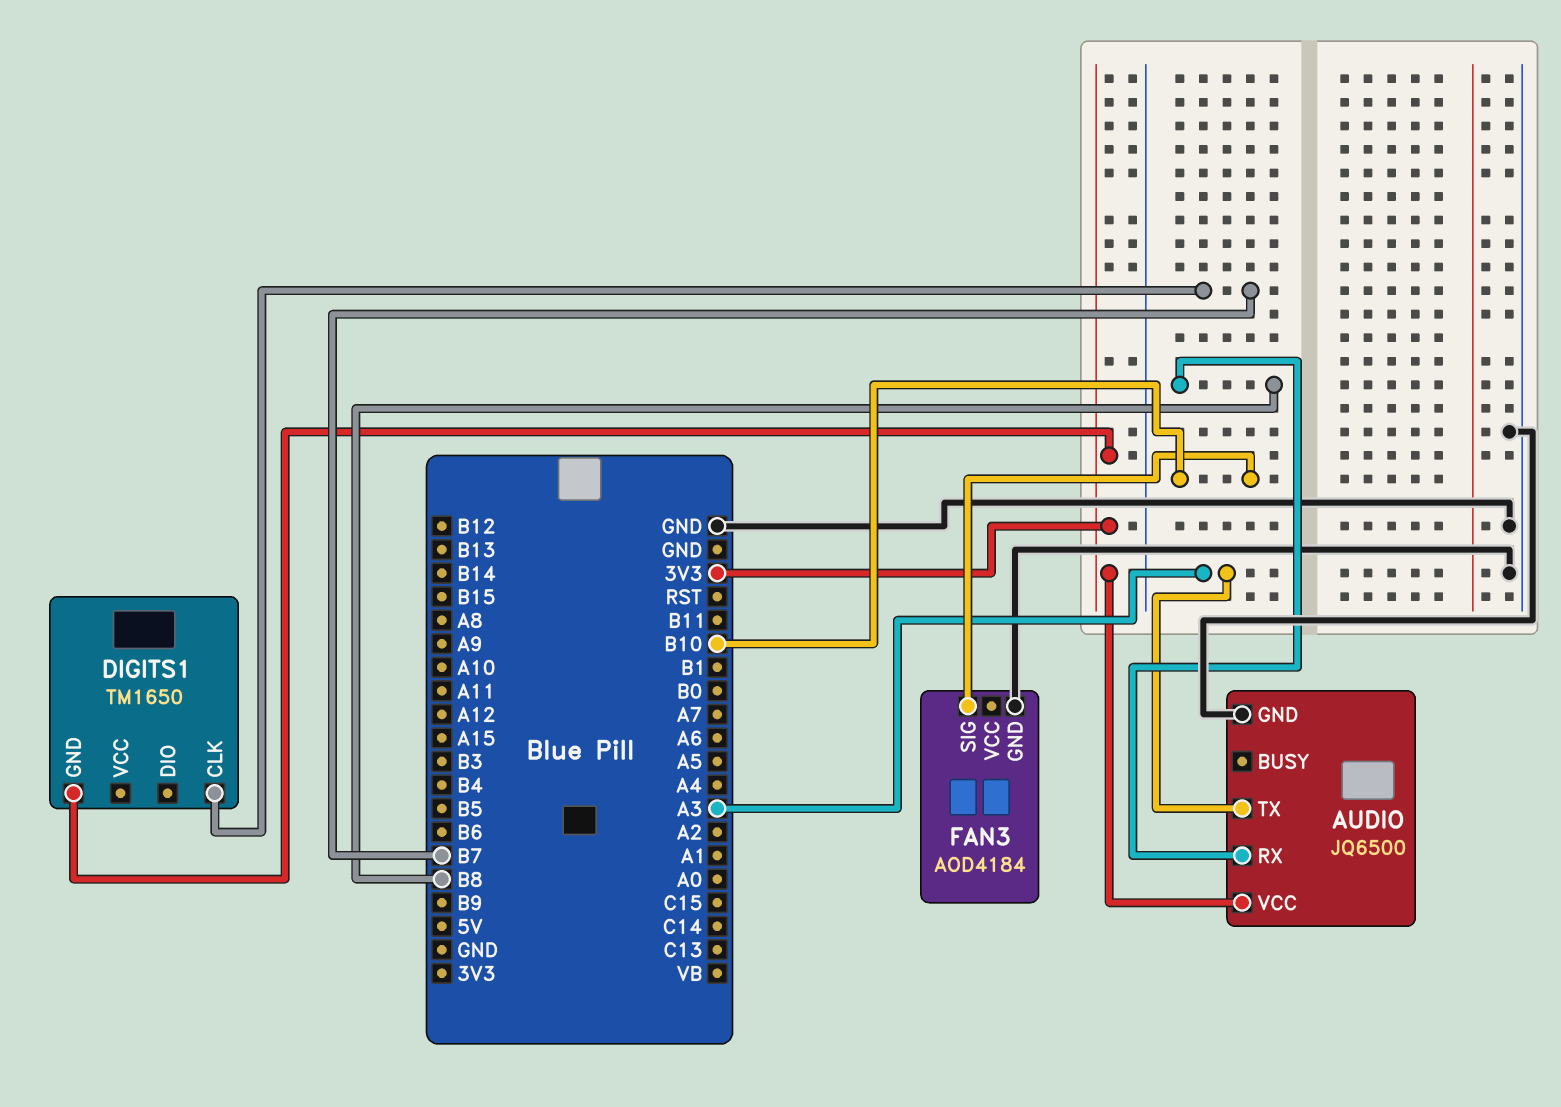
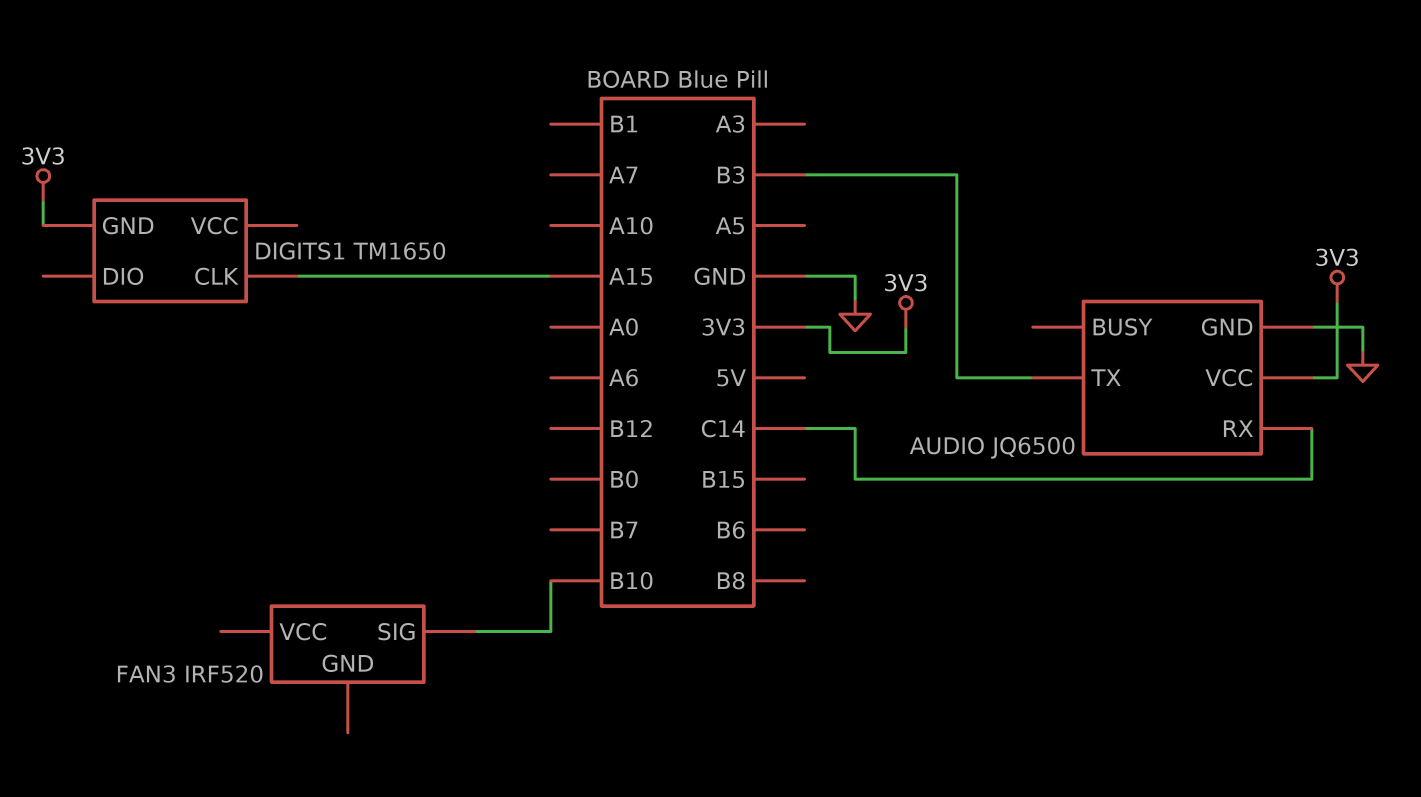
AUDIO pin RX: B8 -> C14
AUDIO pin TX: A3 -> B3
DIGITS1 pin CLK: B7 -> A15
FAN3: AOD4184 -> IRF520
FAN3 pin GND: GND -> none

